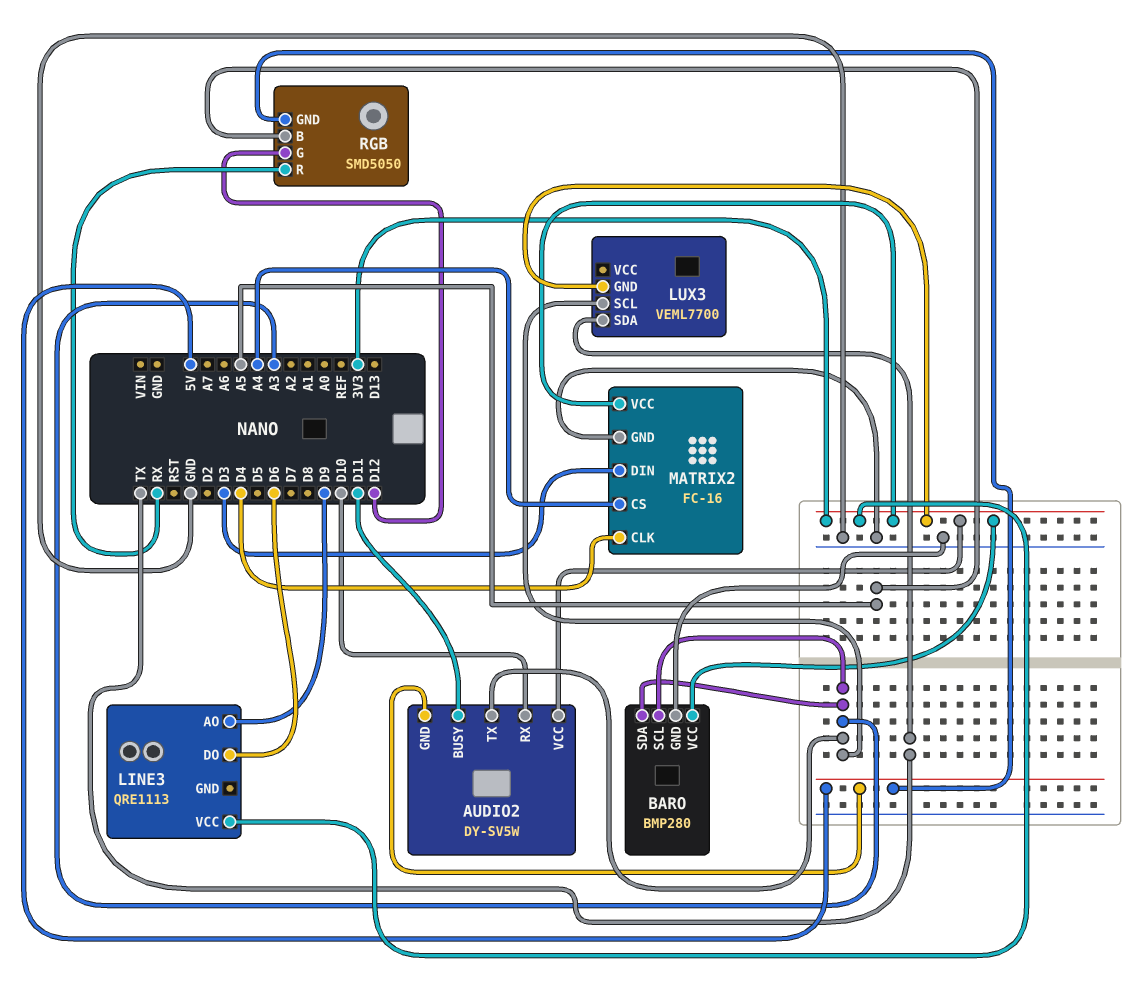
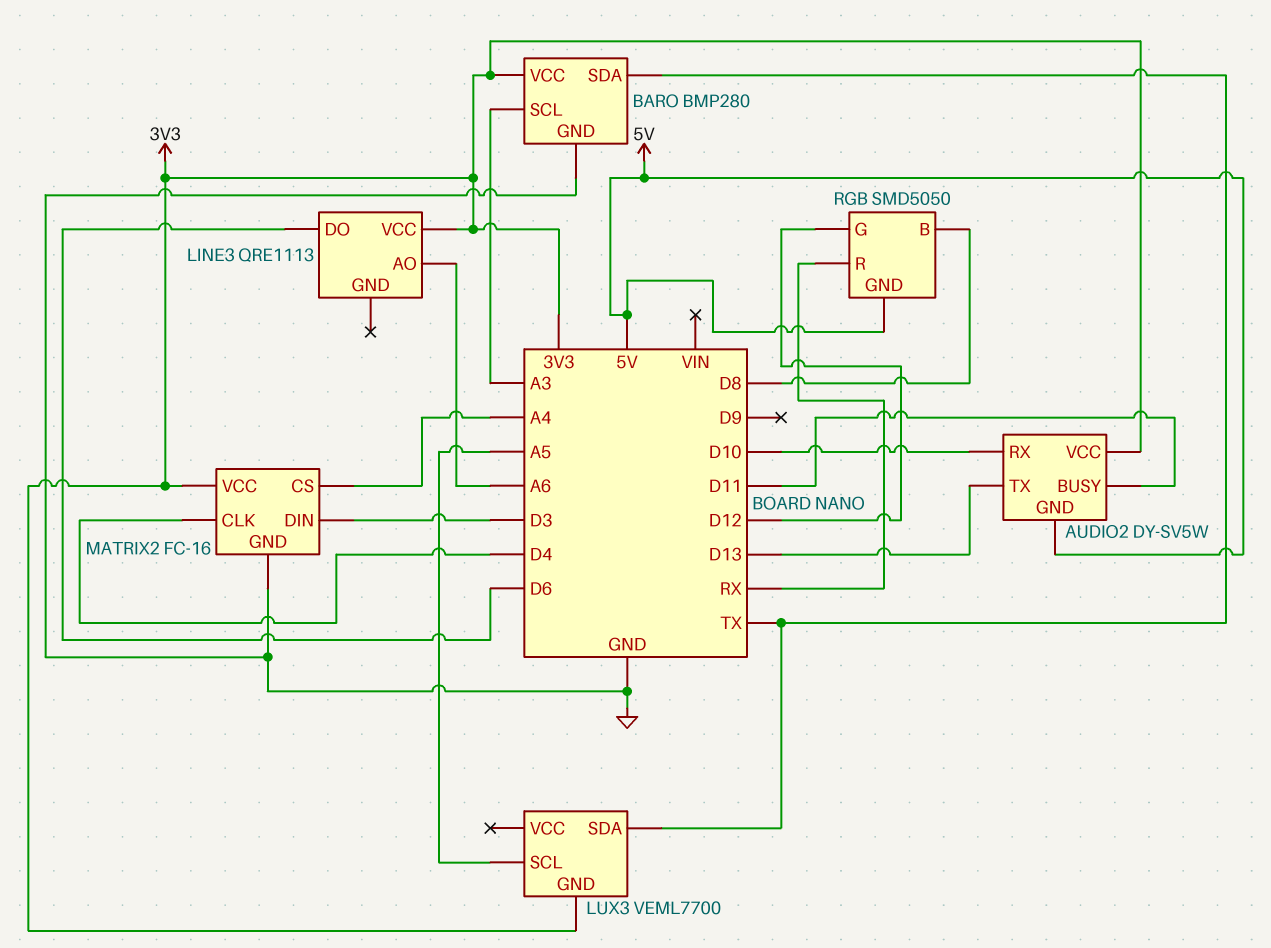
AUDIO2 pin TX: A3 -> D13
BARO pin SDA: A3 -> TX
LINE3 pin AO: D9 -> A6
LUX3 pin SCL: A3 -> A5
RGB pin B: A5 -> D8

